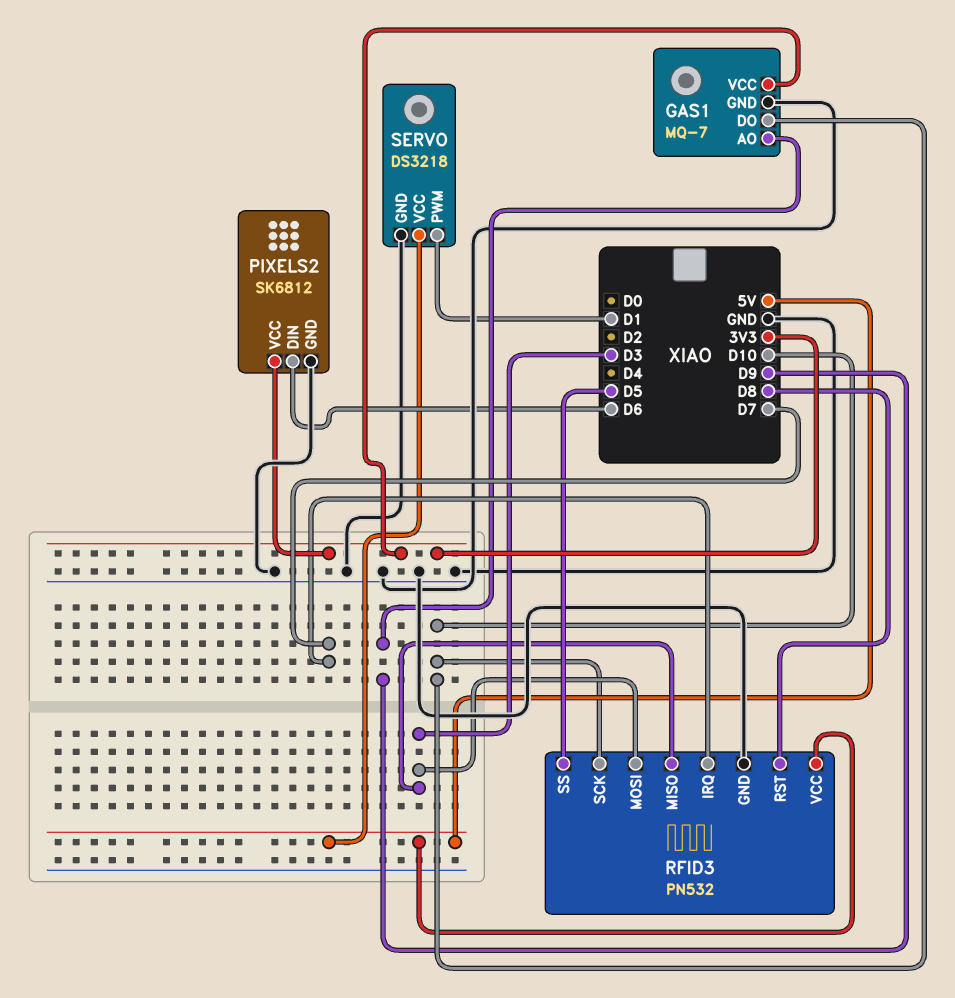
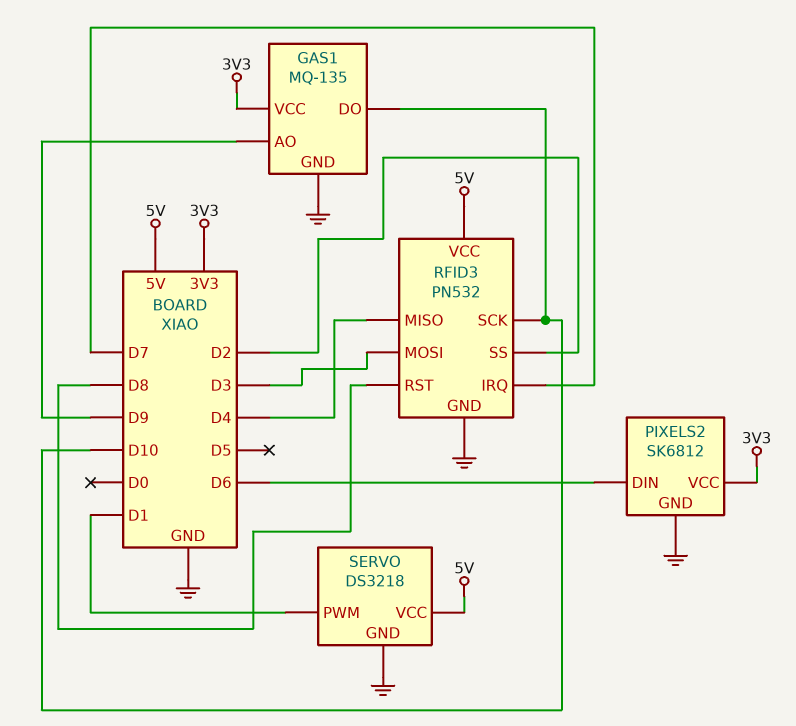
GAS1: MQ-7 -> MQ-135
RFID3 pin MISO: D3 -> D4
RFID3 pin SS: D5 -> D2

